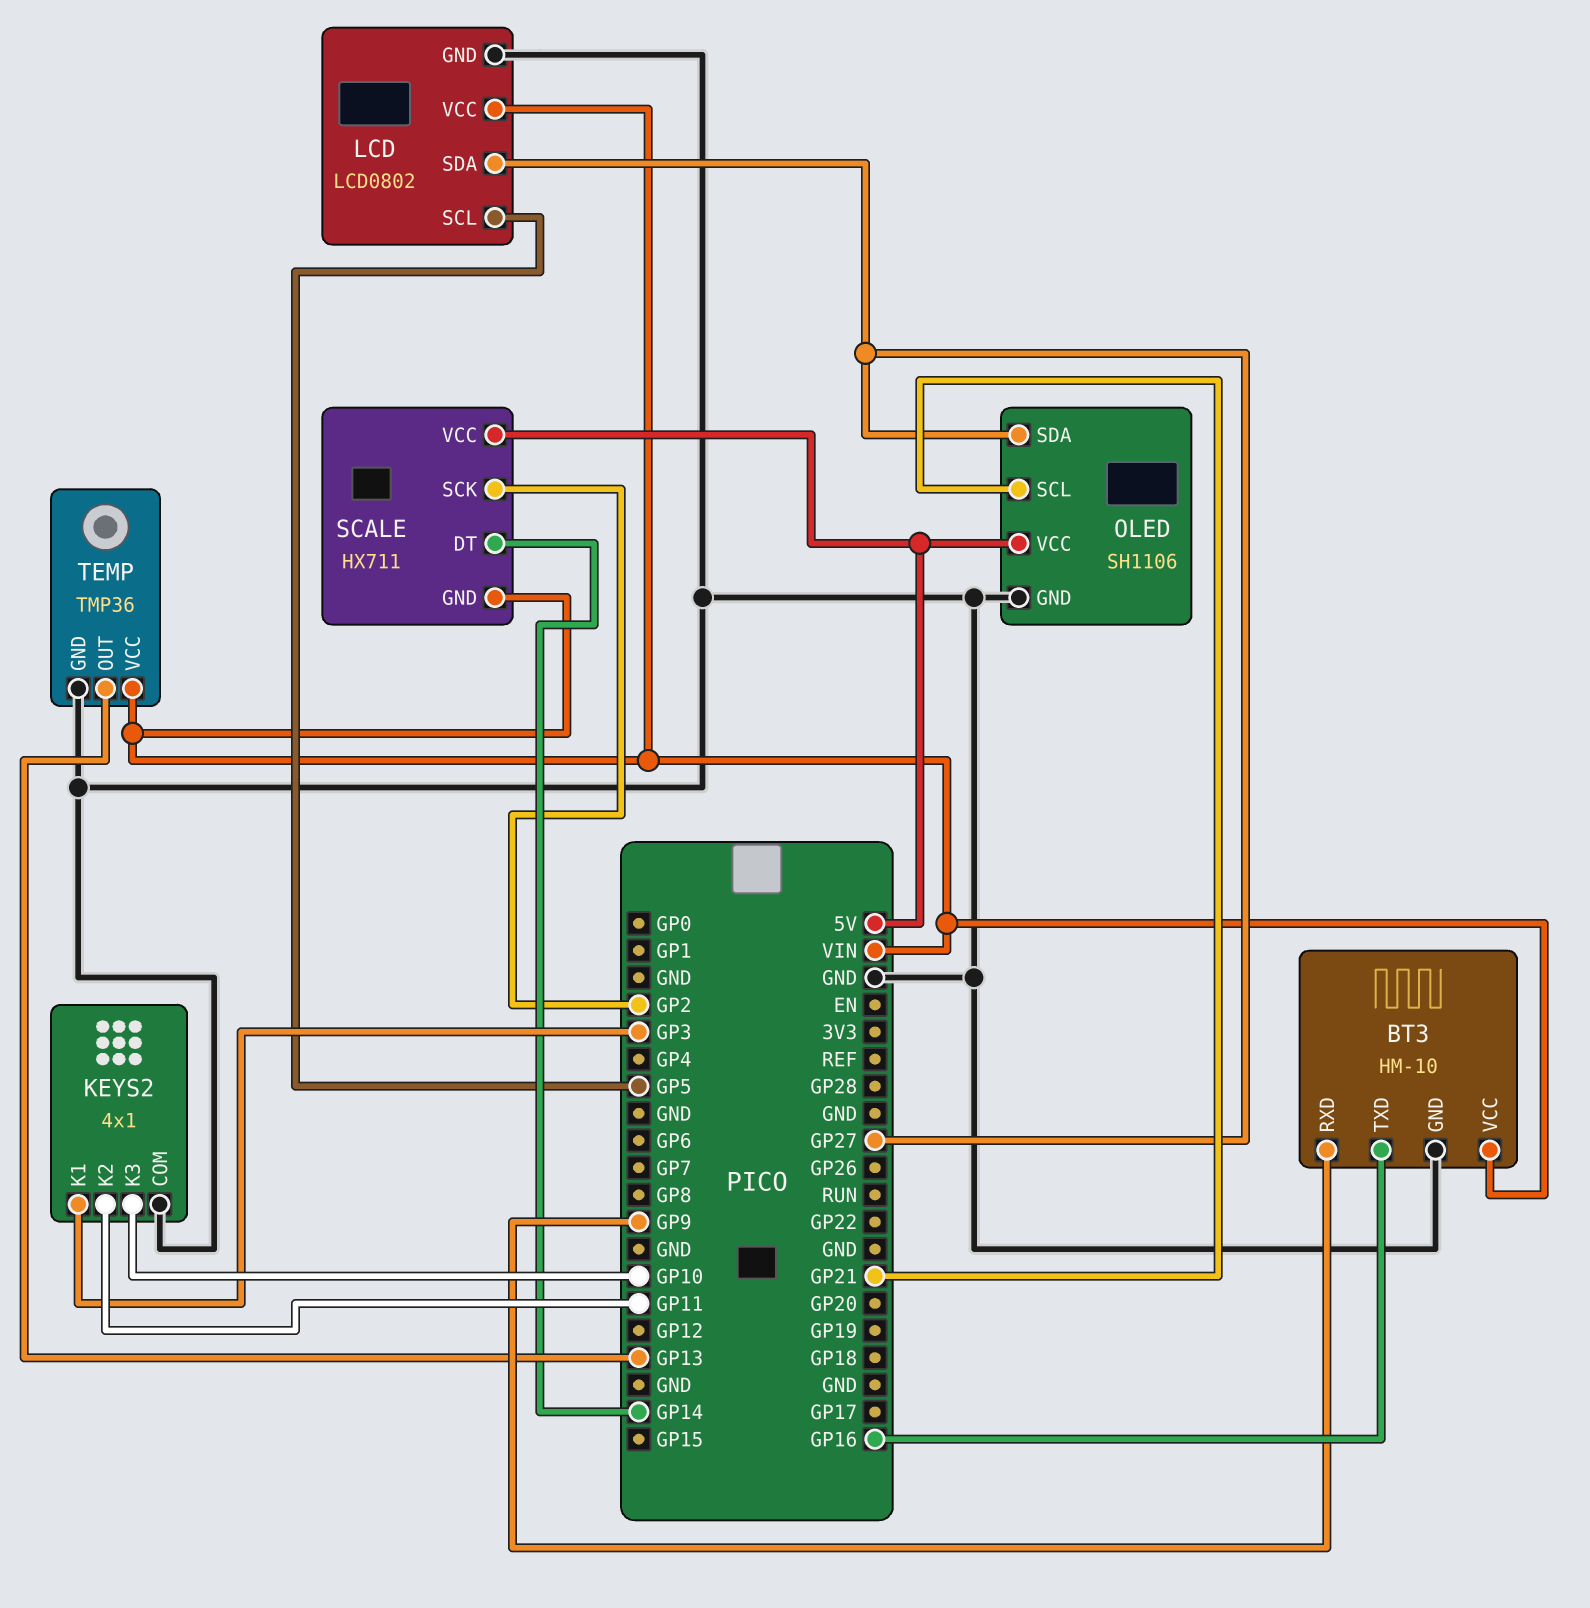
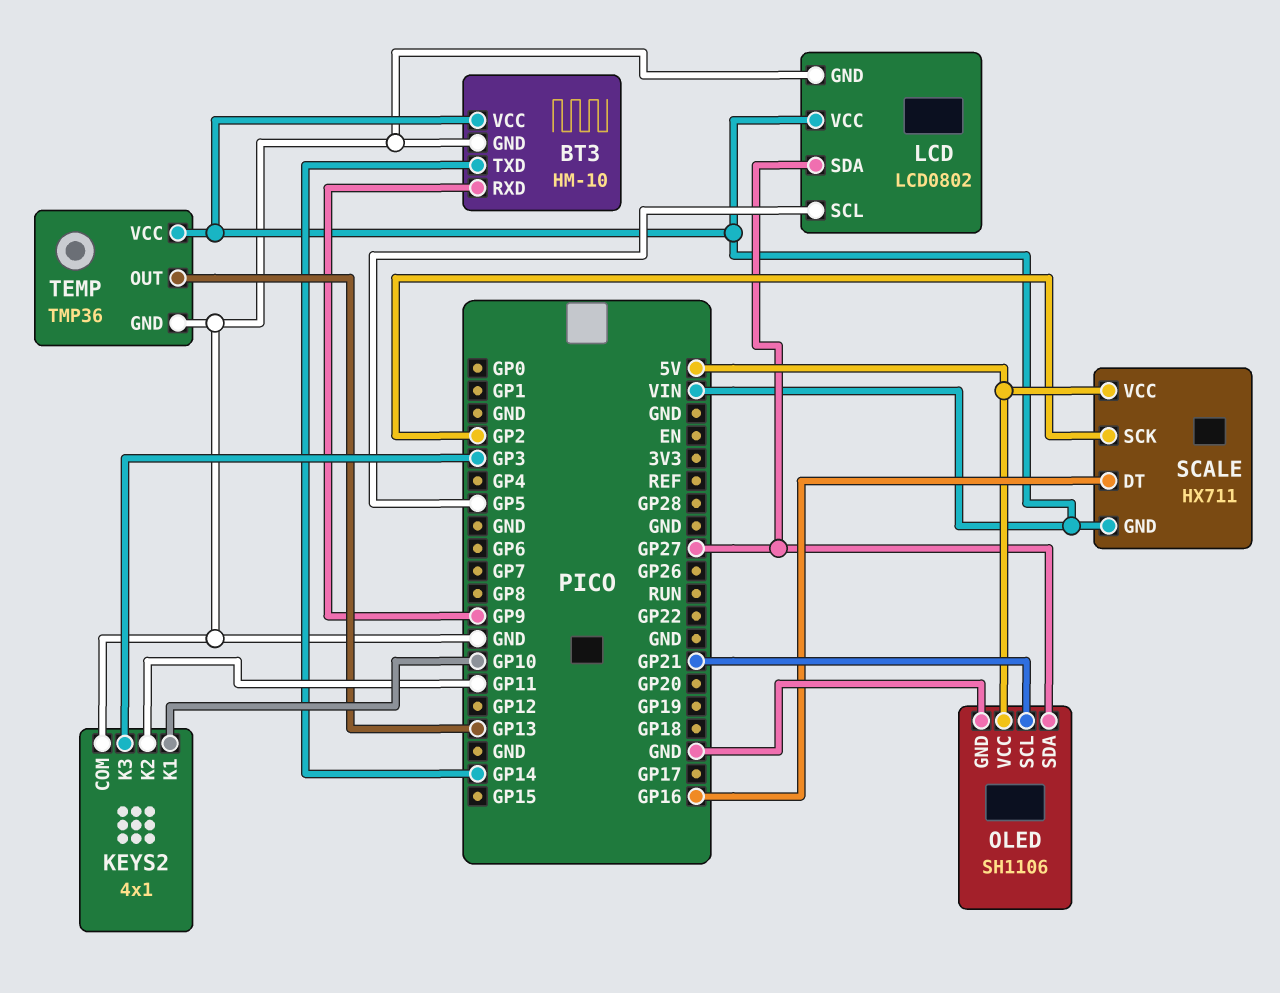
BT3 pin TXD: GP16 -> GP14
KEYS2 pin K1: GP3 -> GP10
KEYS2 pin K3: GP10 -> GP3
SCALE pin DT: GP14 -> GP16

